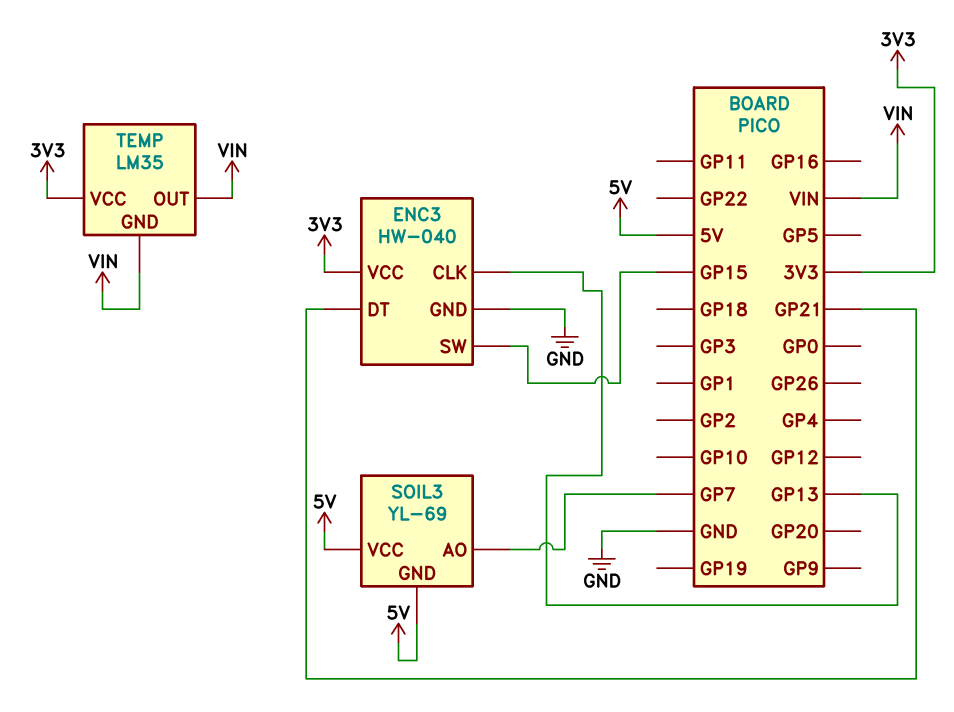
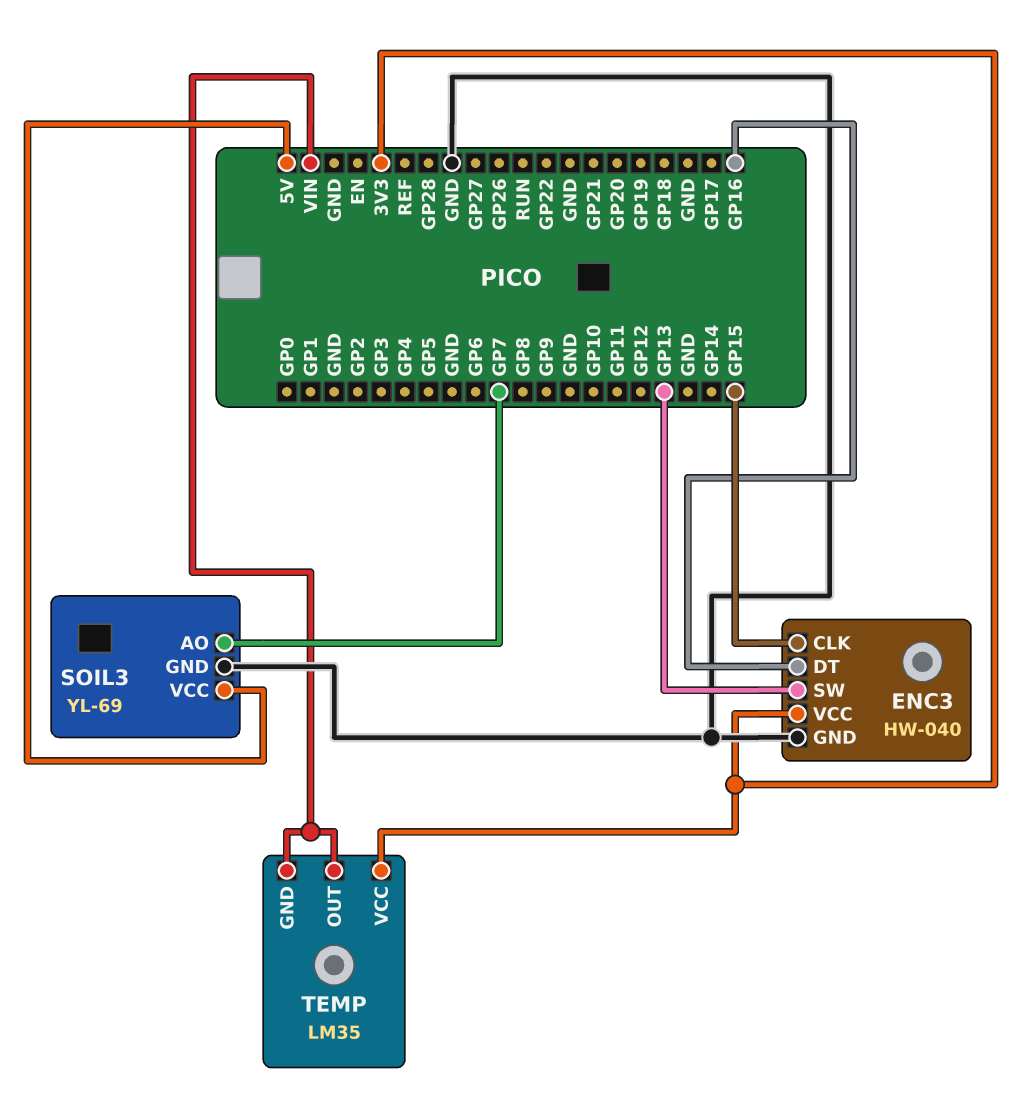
ENC3 pin CLK: GP13 -> GP15
ENC3 pin DT: GP21 -> GP16
ENC3 pin SW: GP15 -> GP13
SOIL3 pin GND: 5V -> GND

